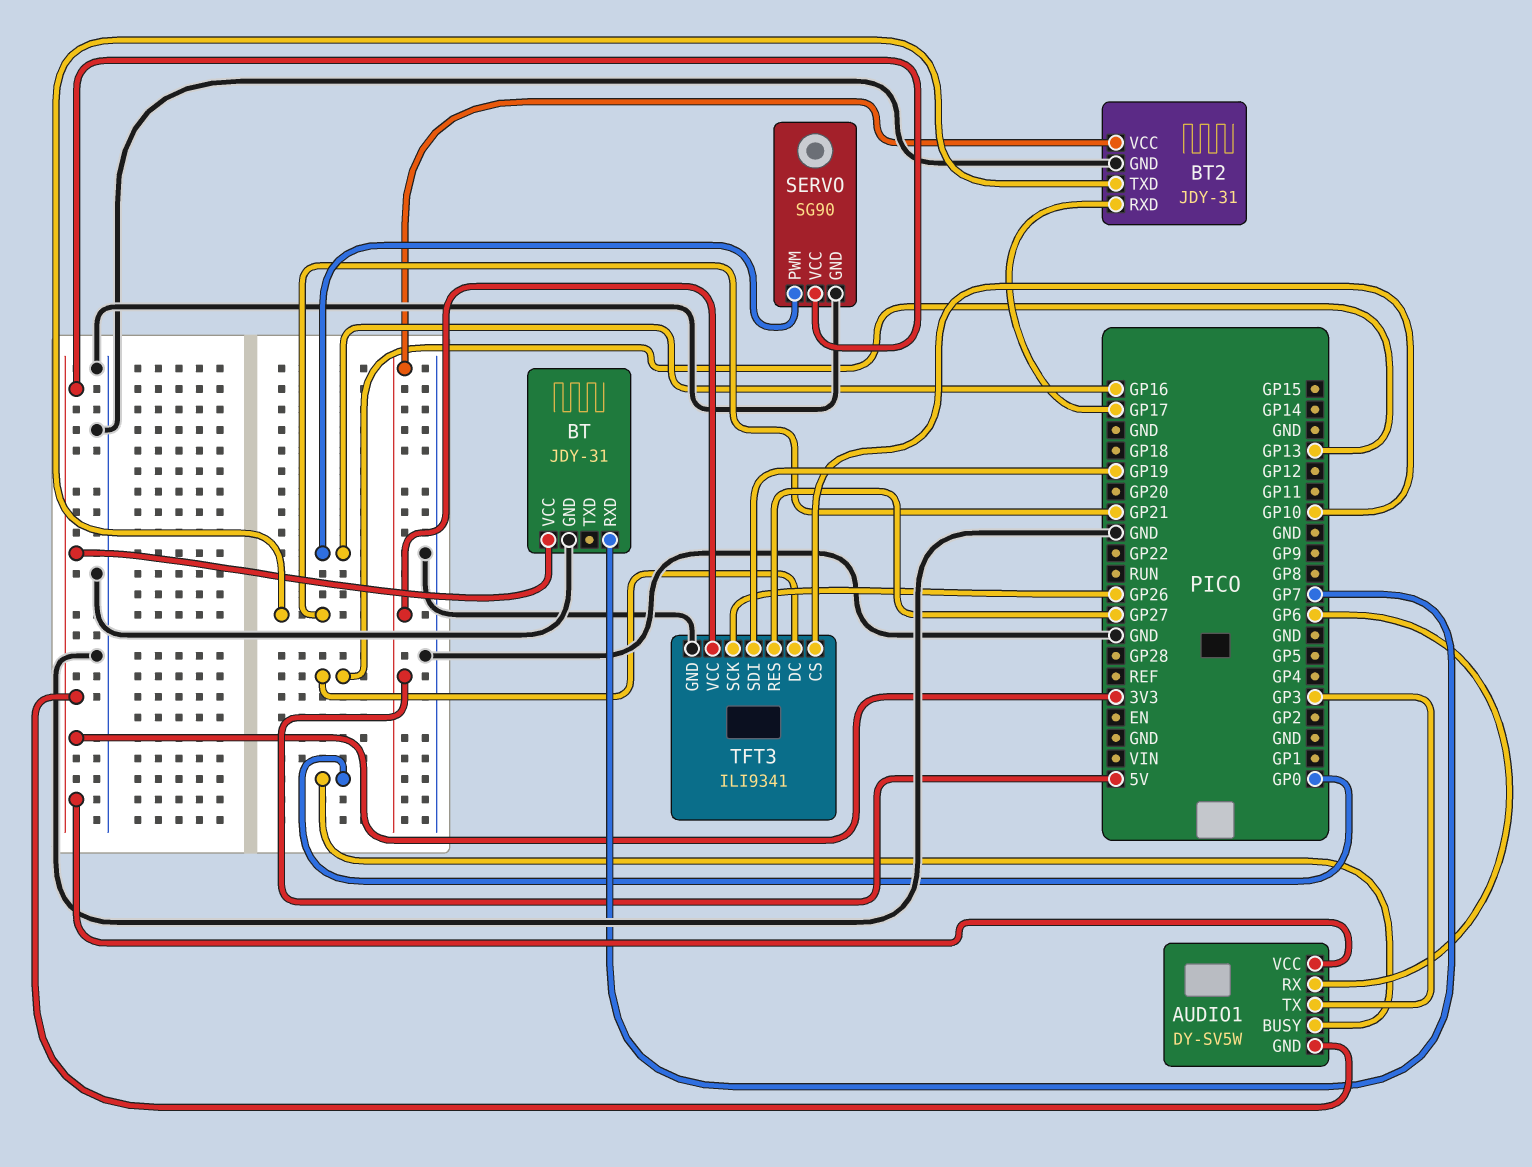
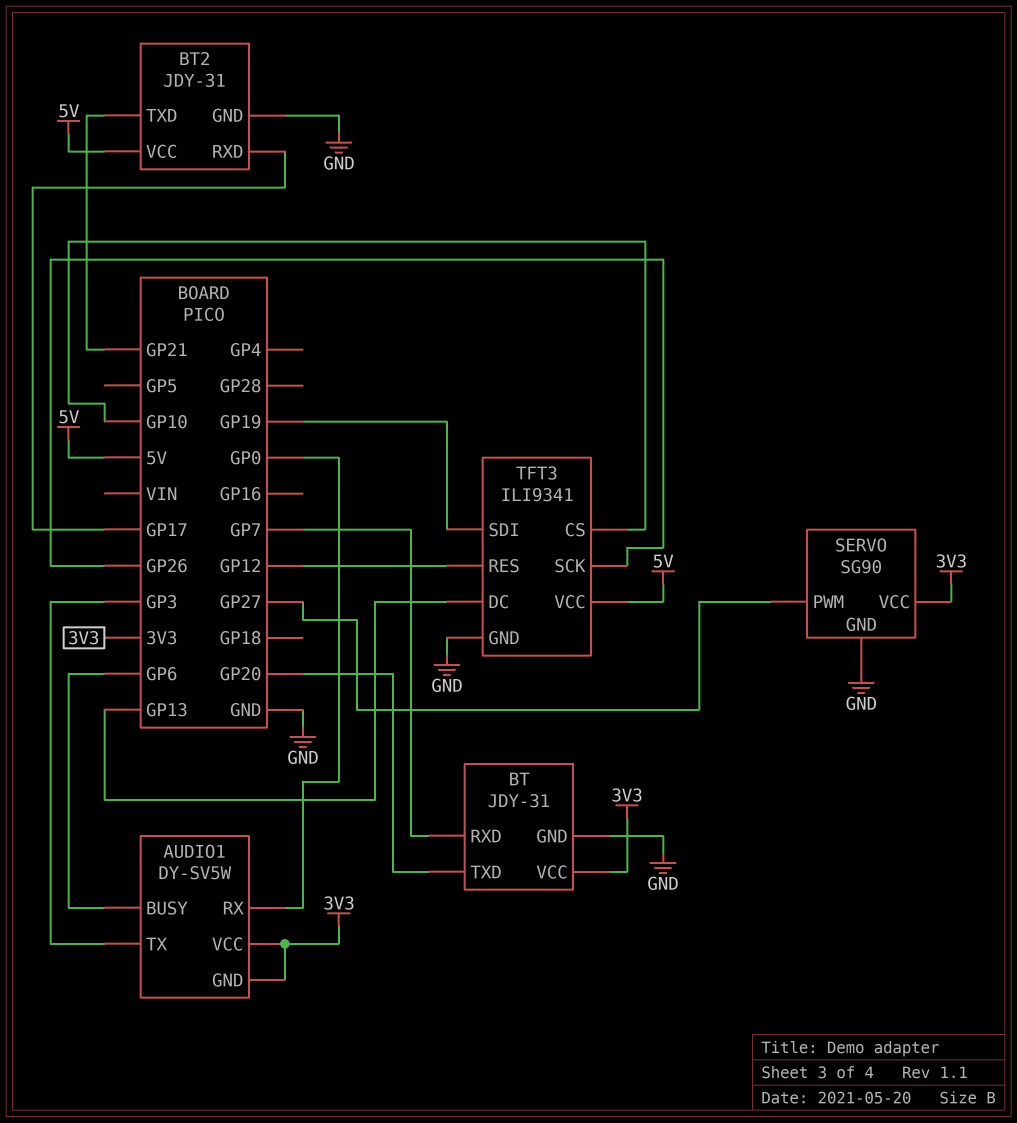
AUDIO1 pin BUSY: GP0 -> GP6
AUDIO1 pin RX: GP6 -> GP0
BT pin TXD: none -> GP20
SERVO pin PWM: GP16 -> GP27
TFT3 pin RES: GP27 -> GP12

